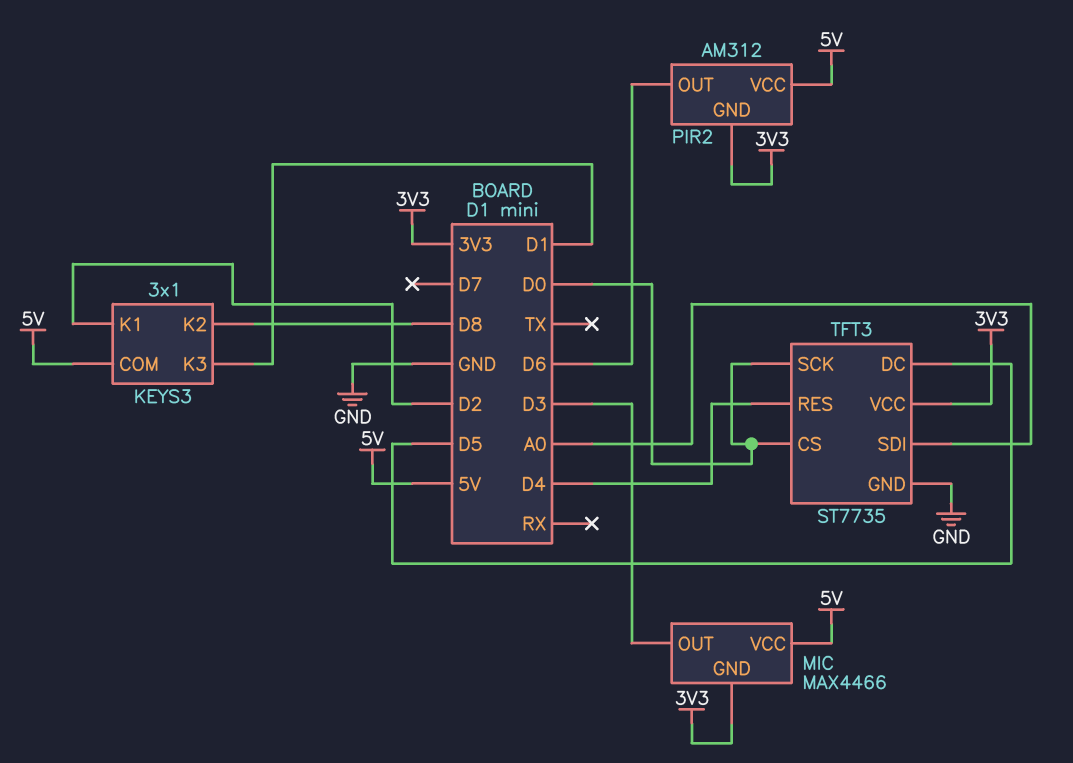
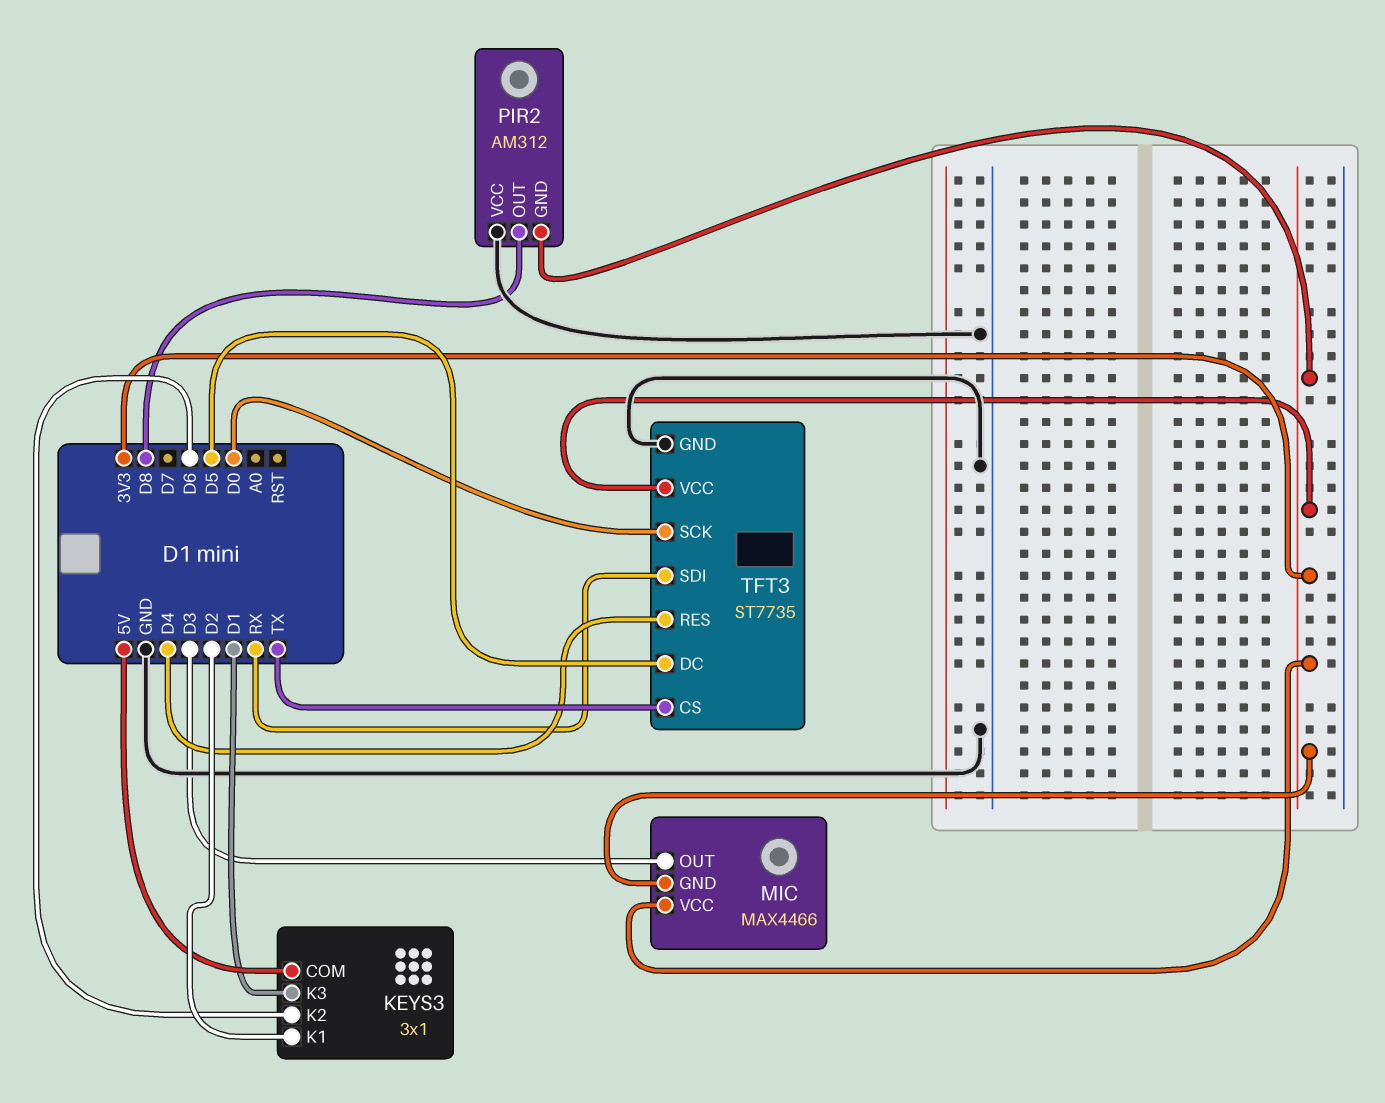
KEYS3 pin K2: D8 -> D6
MIC pin VCC: 5V -> 3V3
PIR2 pin OUT: D6 -> D8
PIR2 pin VCC: 5V -> GND
TFT3 pin CS: D0 -> TX
TFT3 pin SDI: A0 -> RX

